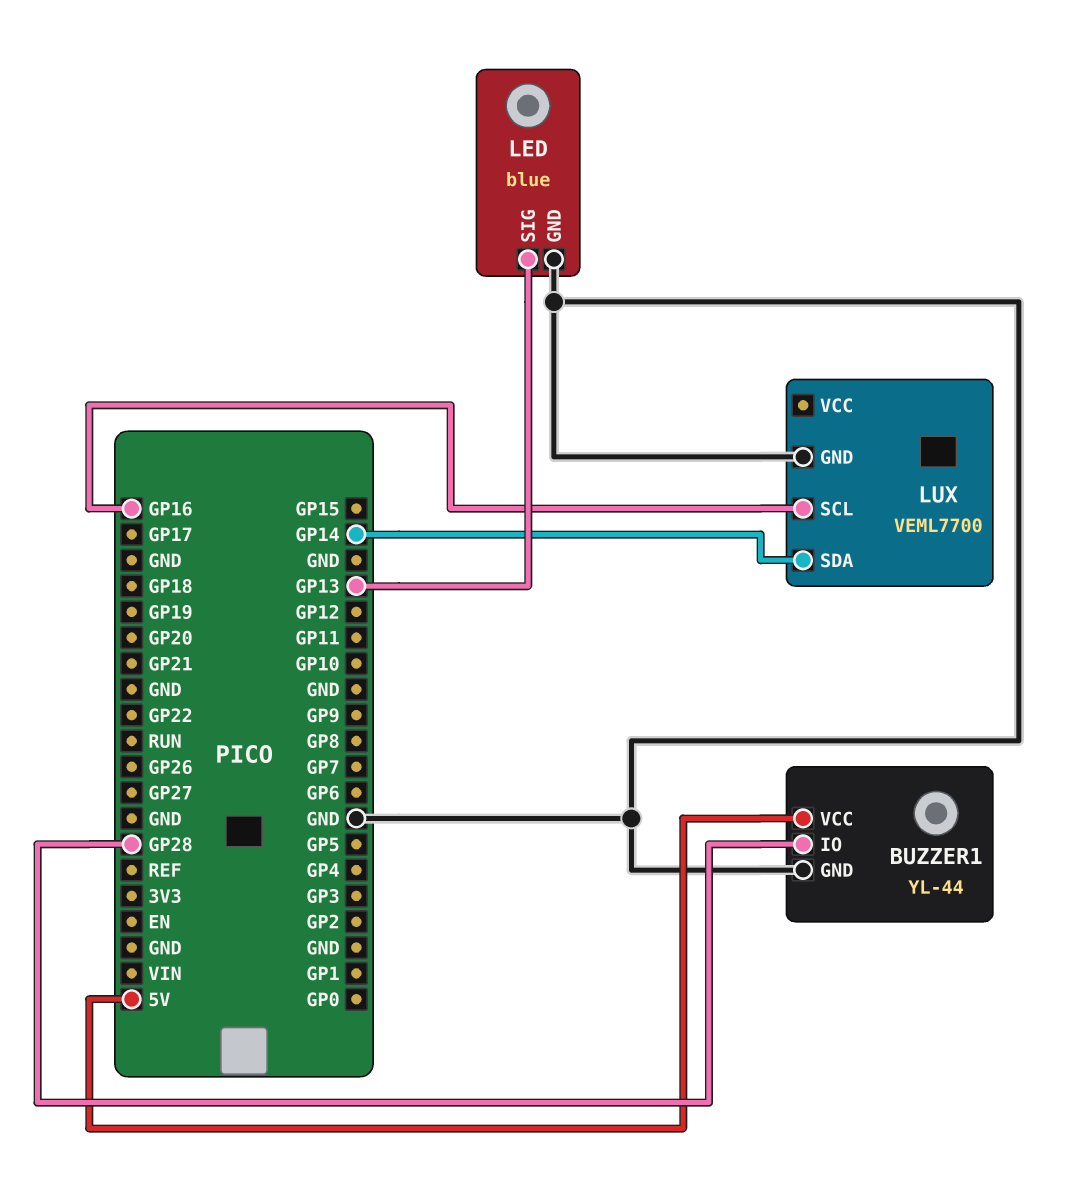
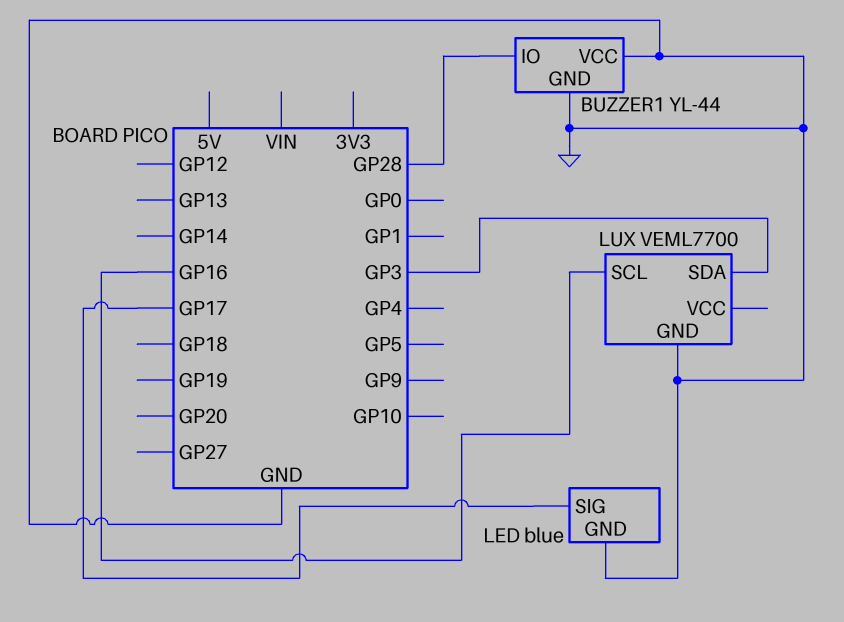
BUZZER1 pin VCC: 5V -> GND
LED pin SIG: GP13 -> GP17
LUX pin SDA: GP14 -> GP3

